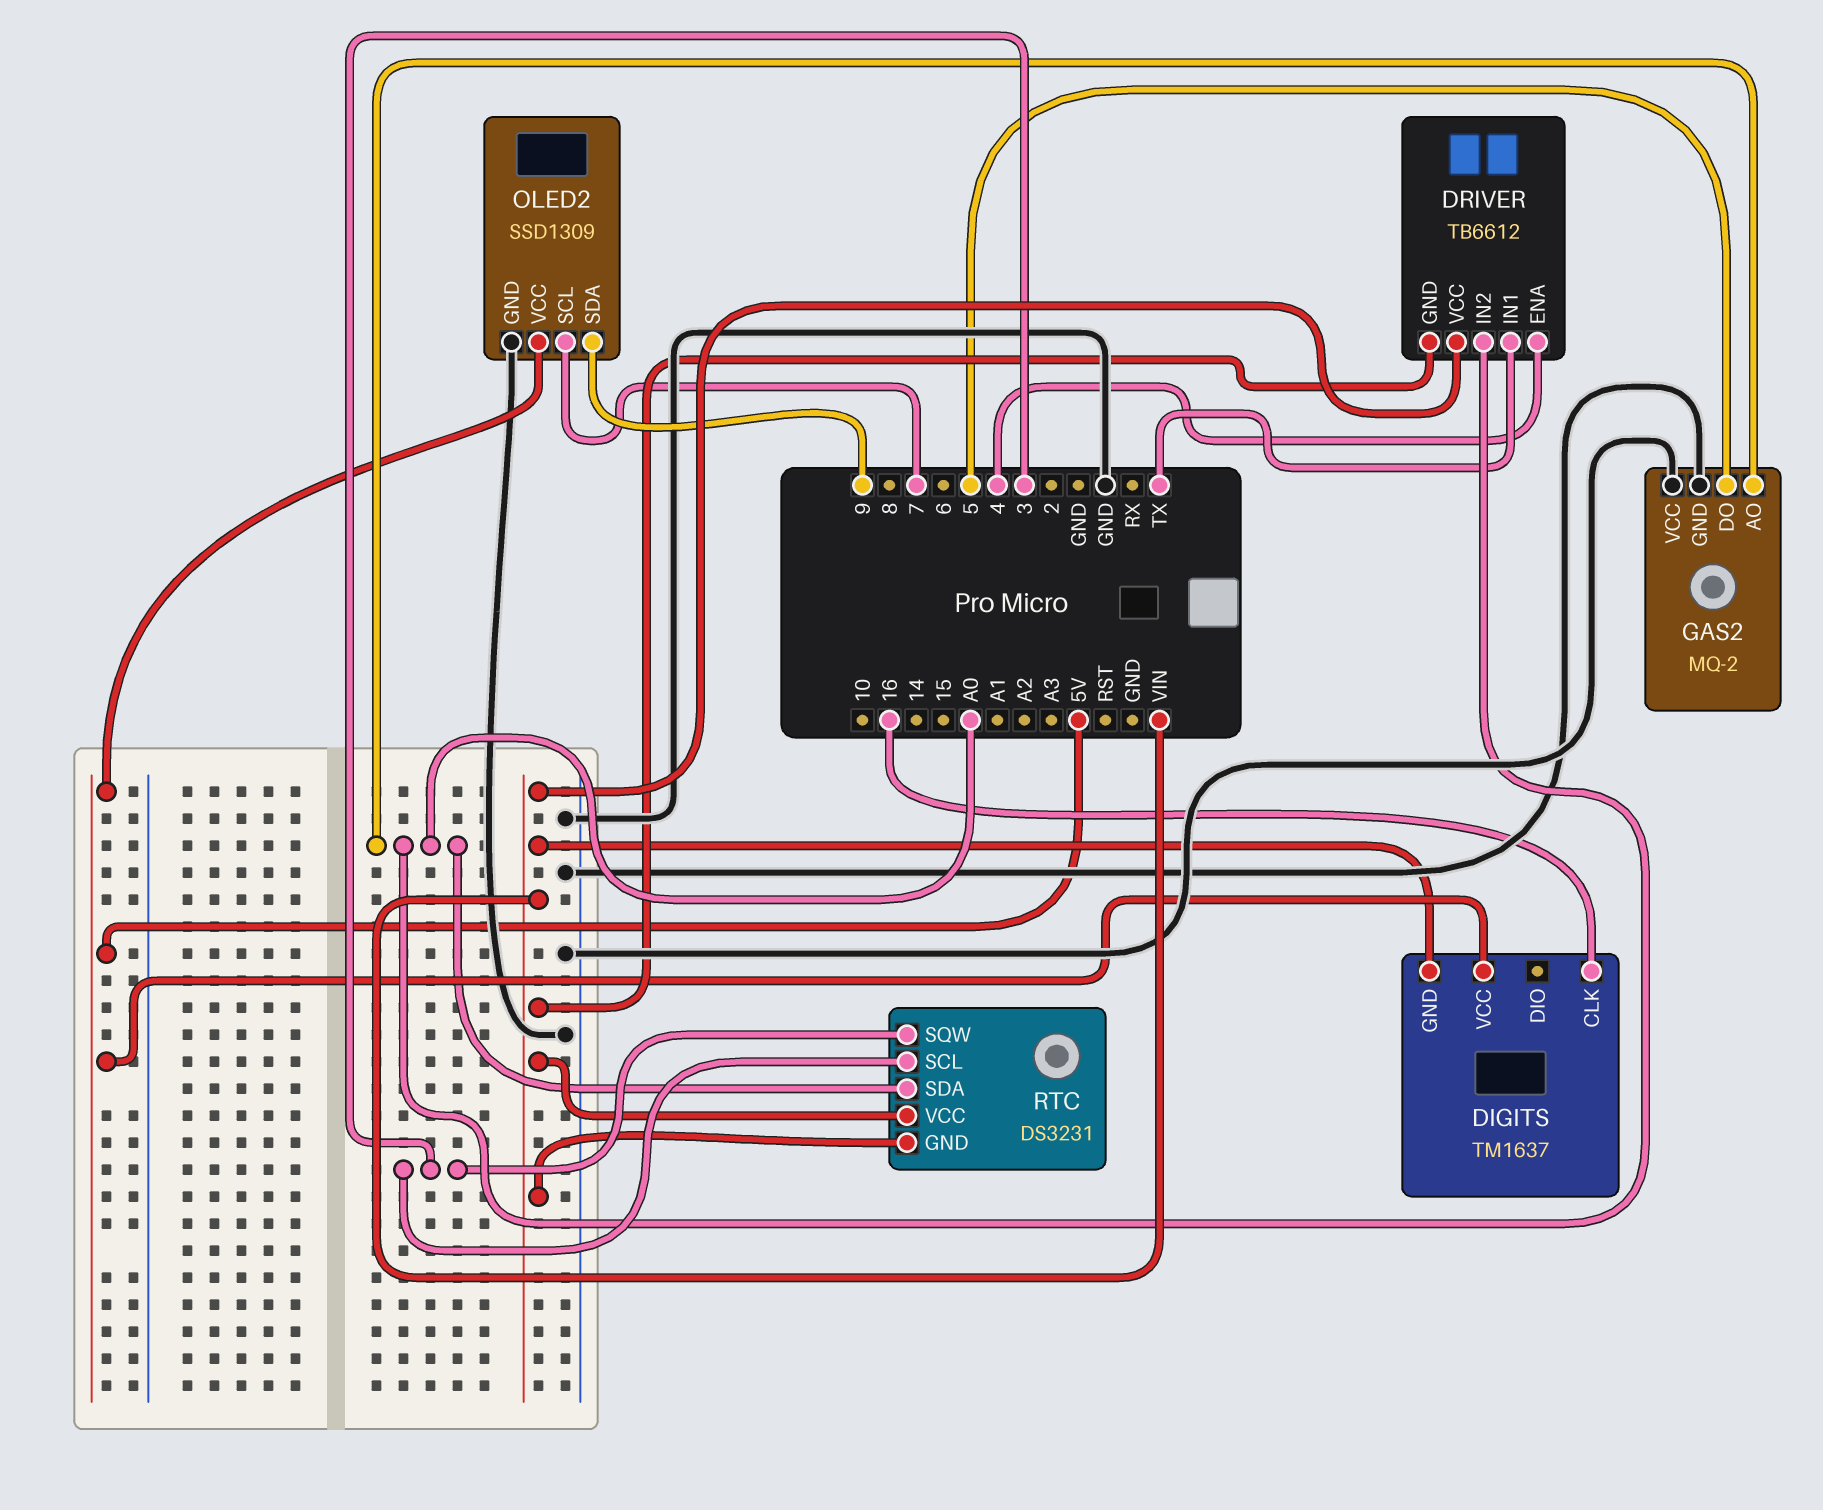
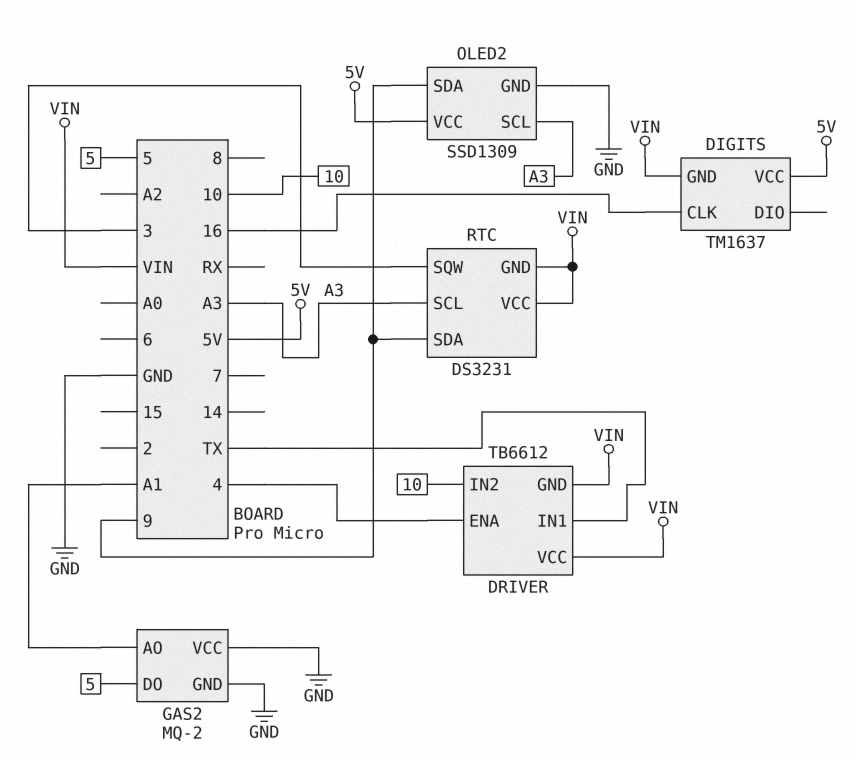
DRIVER pin IN2: A0 -> 10
GAS2 pin AO: A0 -> A1
OLED2 pin SCL: 7 -> A3
RTC pin SCL: 3 -> A3
RTC pin SDA: A0 -> 9

